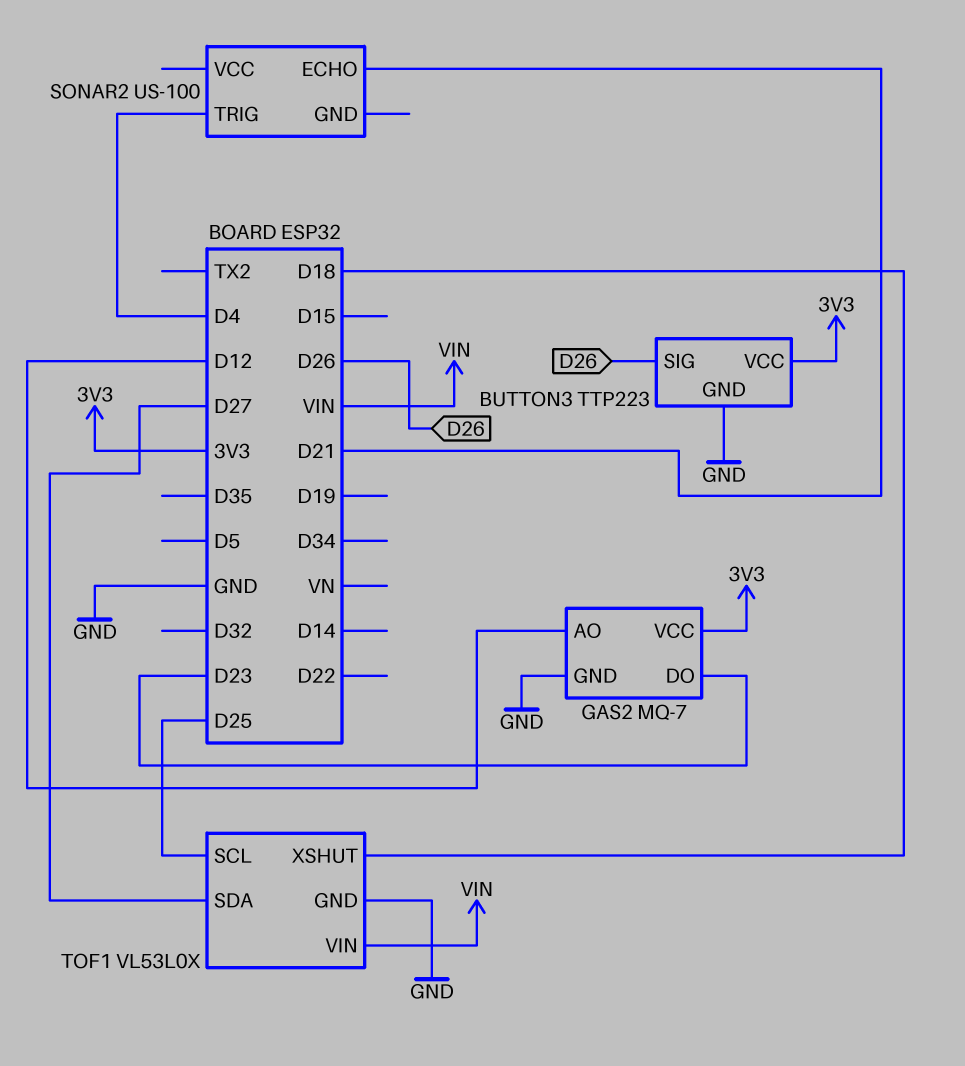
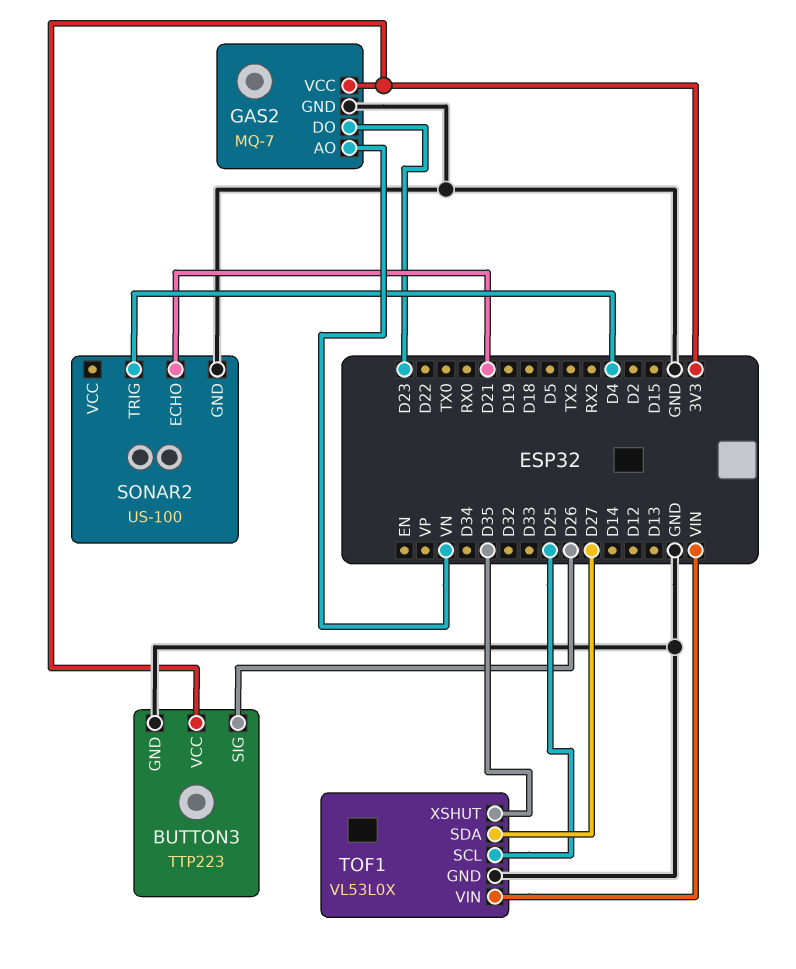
GAS2 pin AO: D12 -> VN
SONAR2 pin GND: none -> GND
TOF1 pin XSHUT: D18 -> D35

